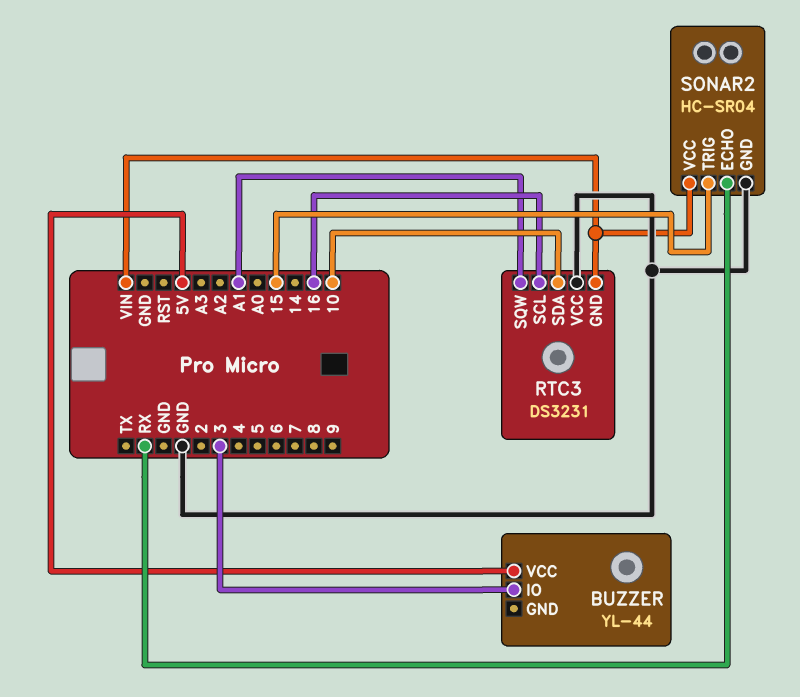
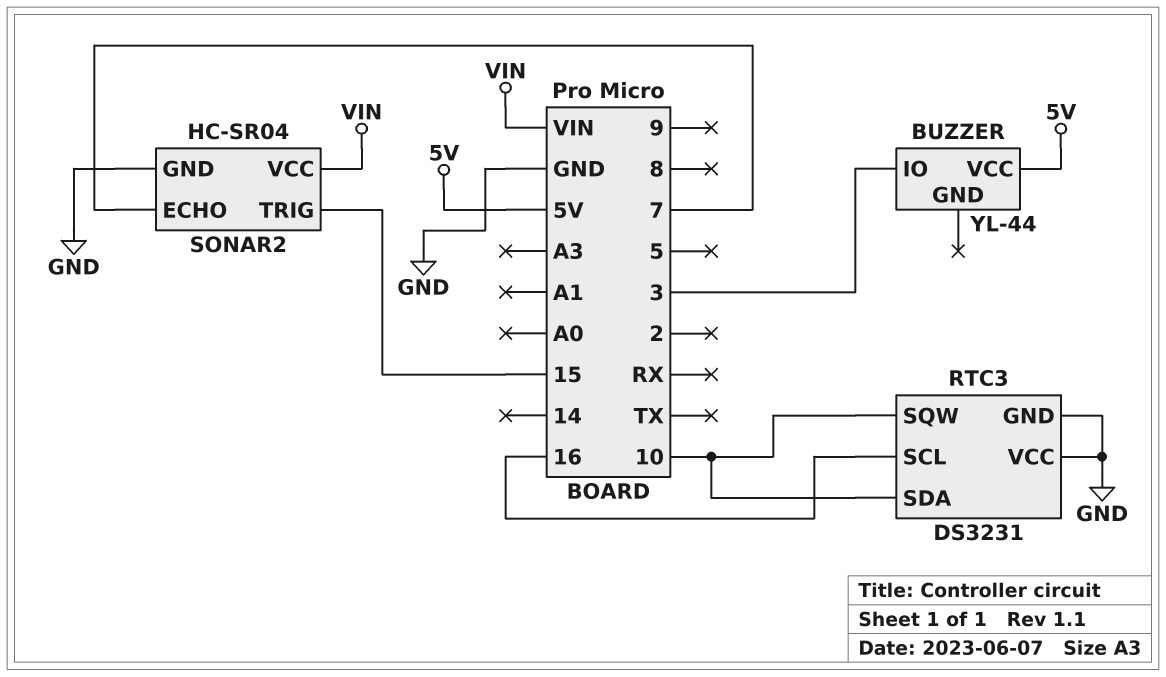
RTC3 pin GND: VIN -> GND
RTC3 pin SQW: A1 -> 10
SONAR2 pin ECHO: RX -> 7

